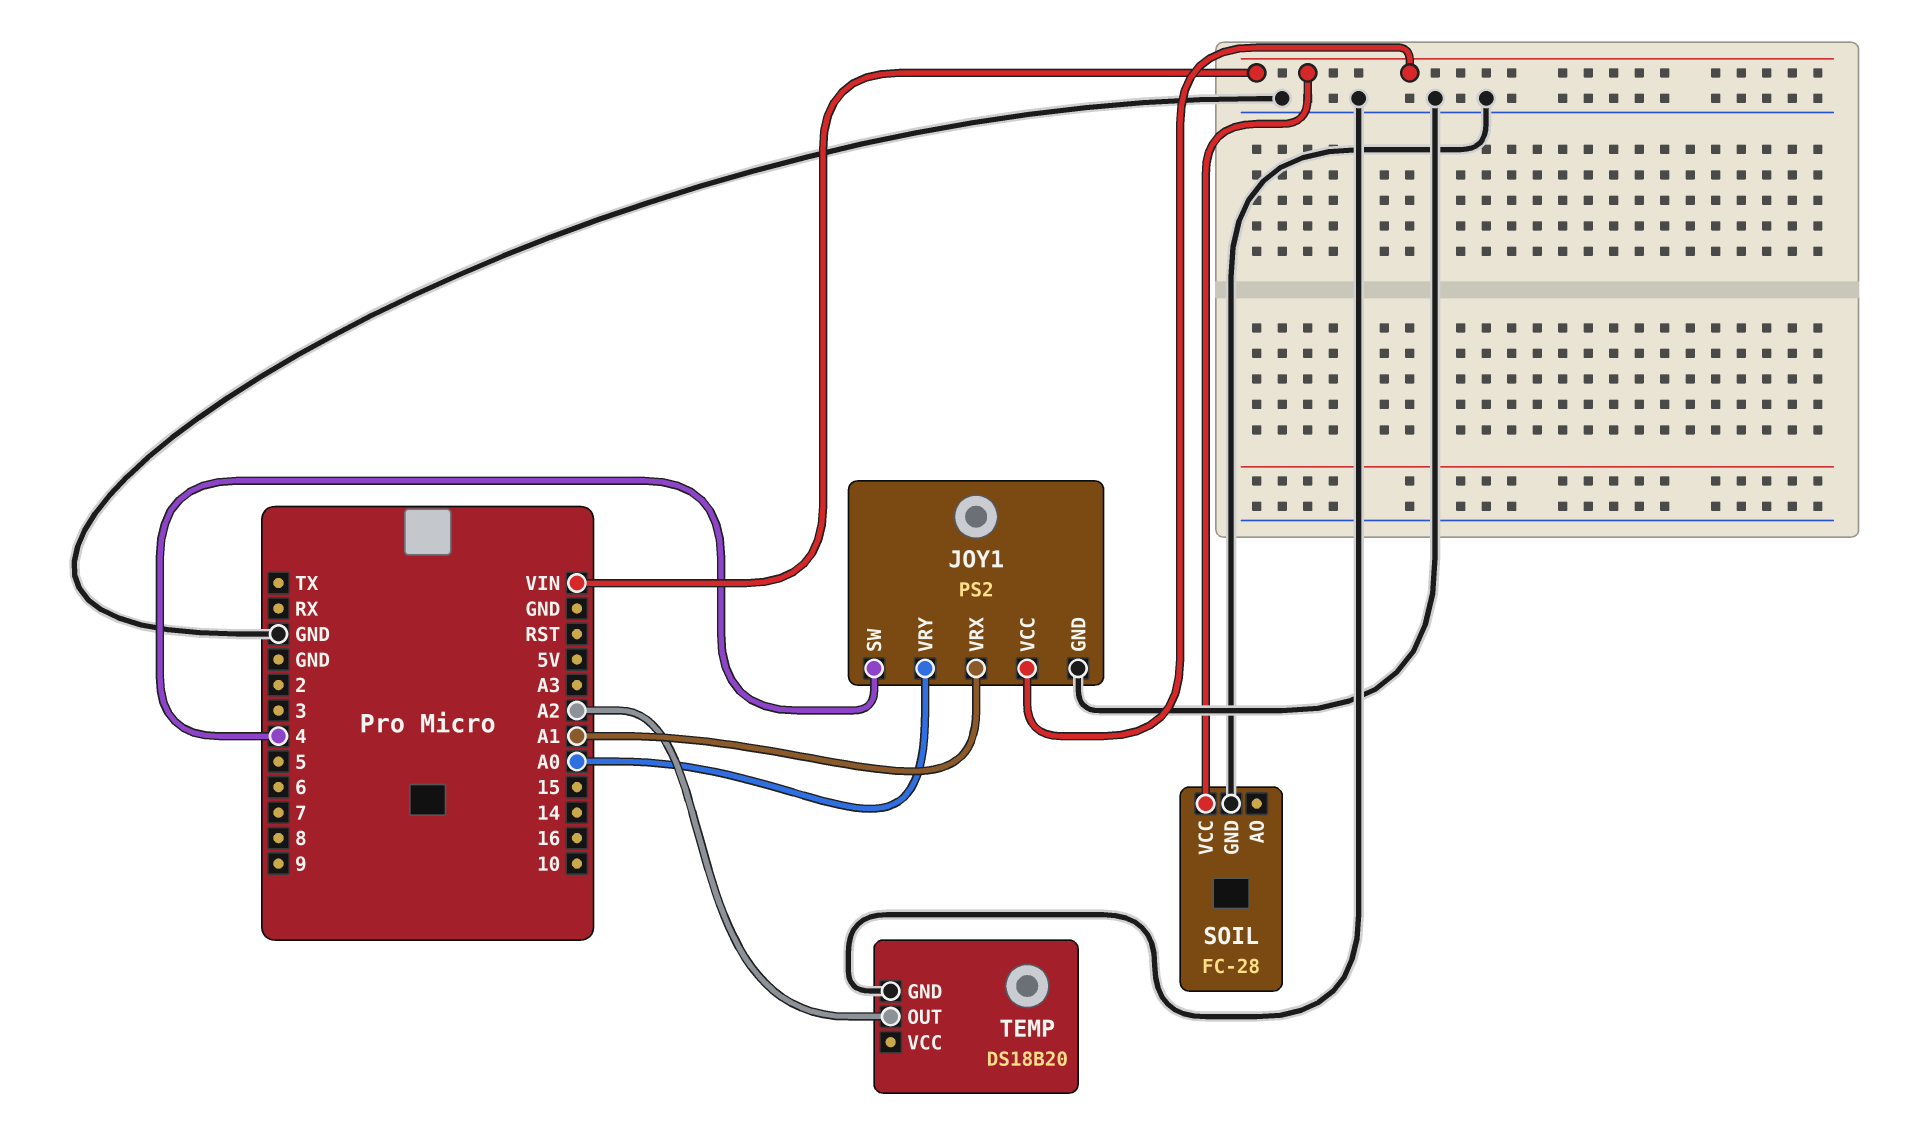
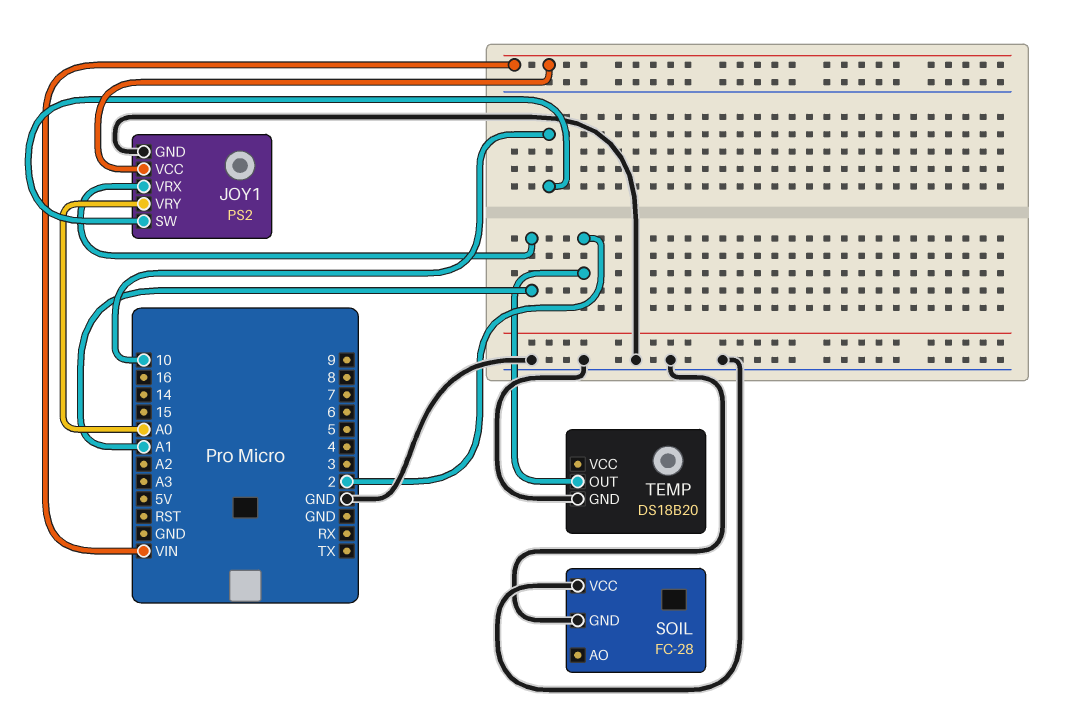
JOY1 pin SW: 4 -> 10
SOIL pin VCC: VIN -> GND
TEMP pin OUT: A2 -> 2

